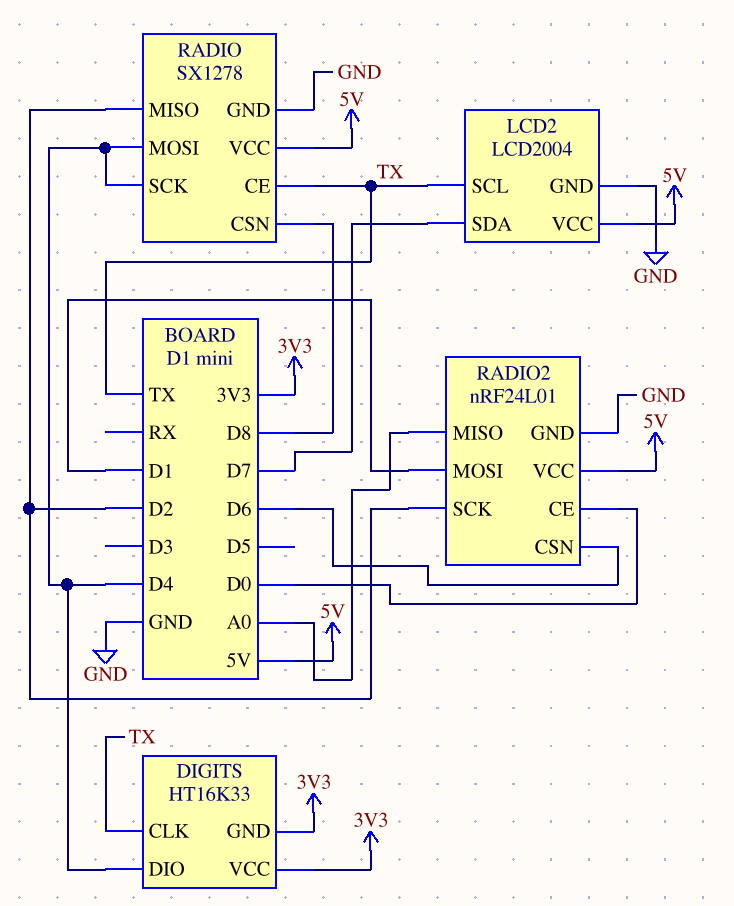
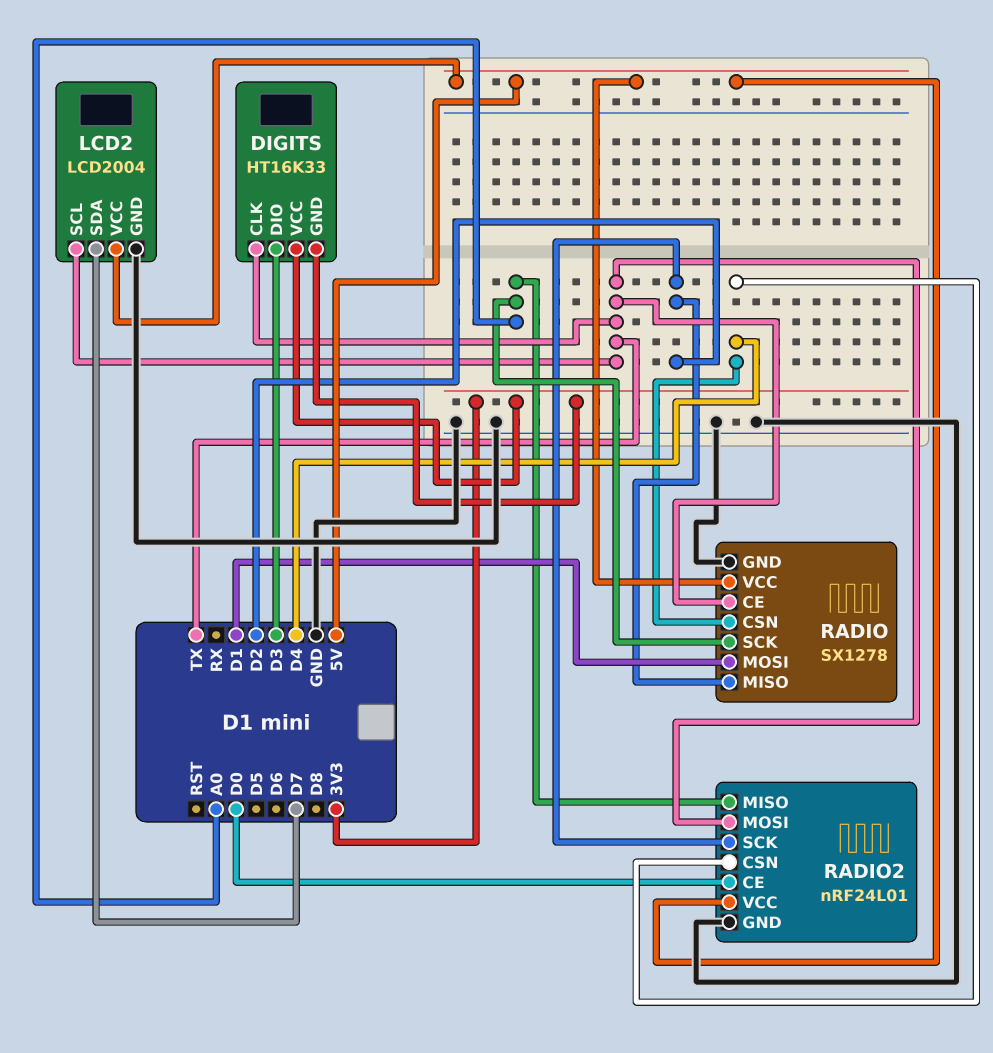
DIGITS pin DIO: D4 -> D3
RADIO pin CSN: D8 -> D4
RADIO pin MOSI: D4 -> D1
RADIO pin SCK: D4 -> A0
RADIO2 pin CSN: D6 -> D4
RADIO2 pin MOSI: D1 -> TX

